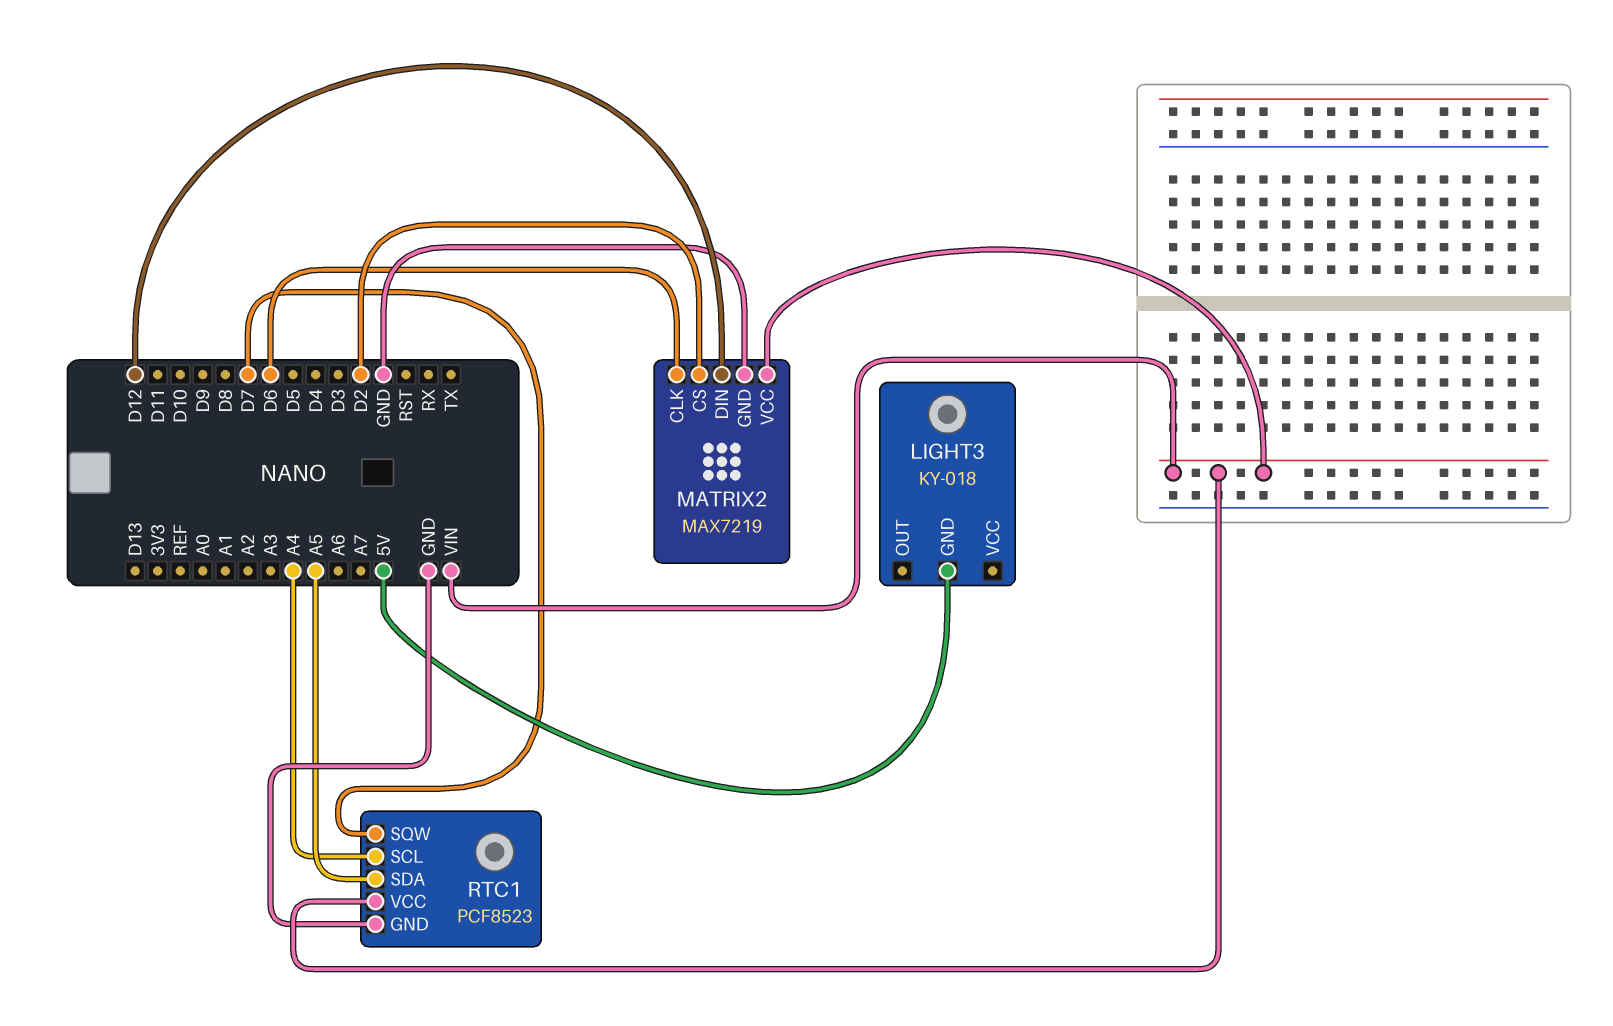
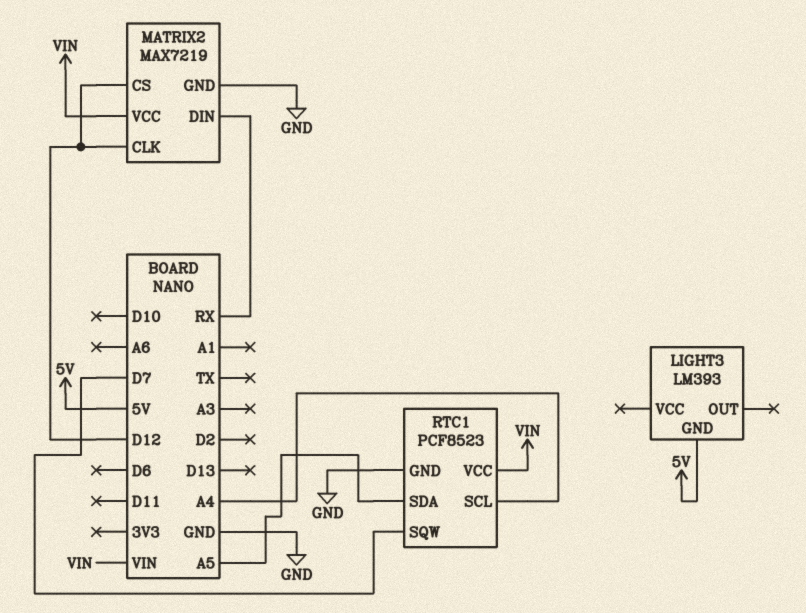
LIGHT3: KY-018 -> LM393
MATRIX2 pin CLK: D6 -> D12
MATRIX2 pin CS: D2 -> D12
MATRIX2 pin DIN: D12 -> RX

